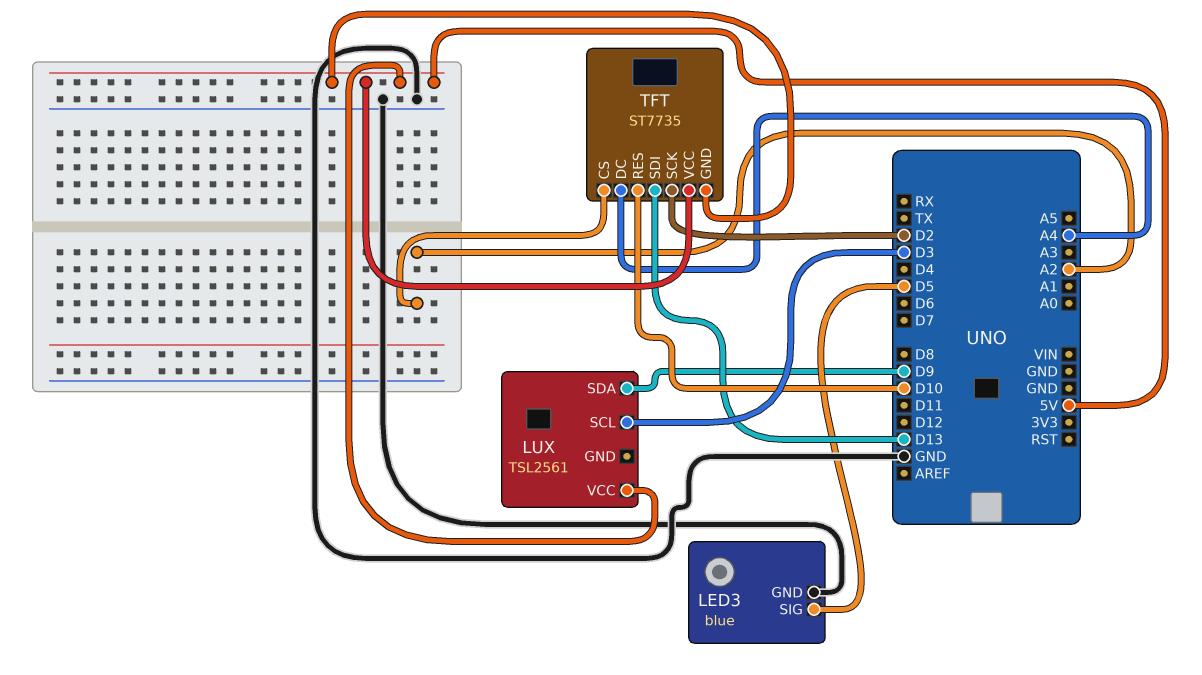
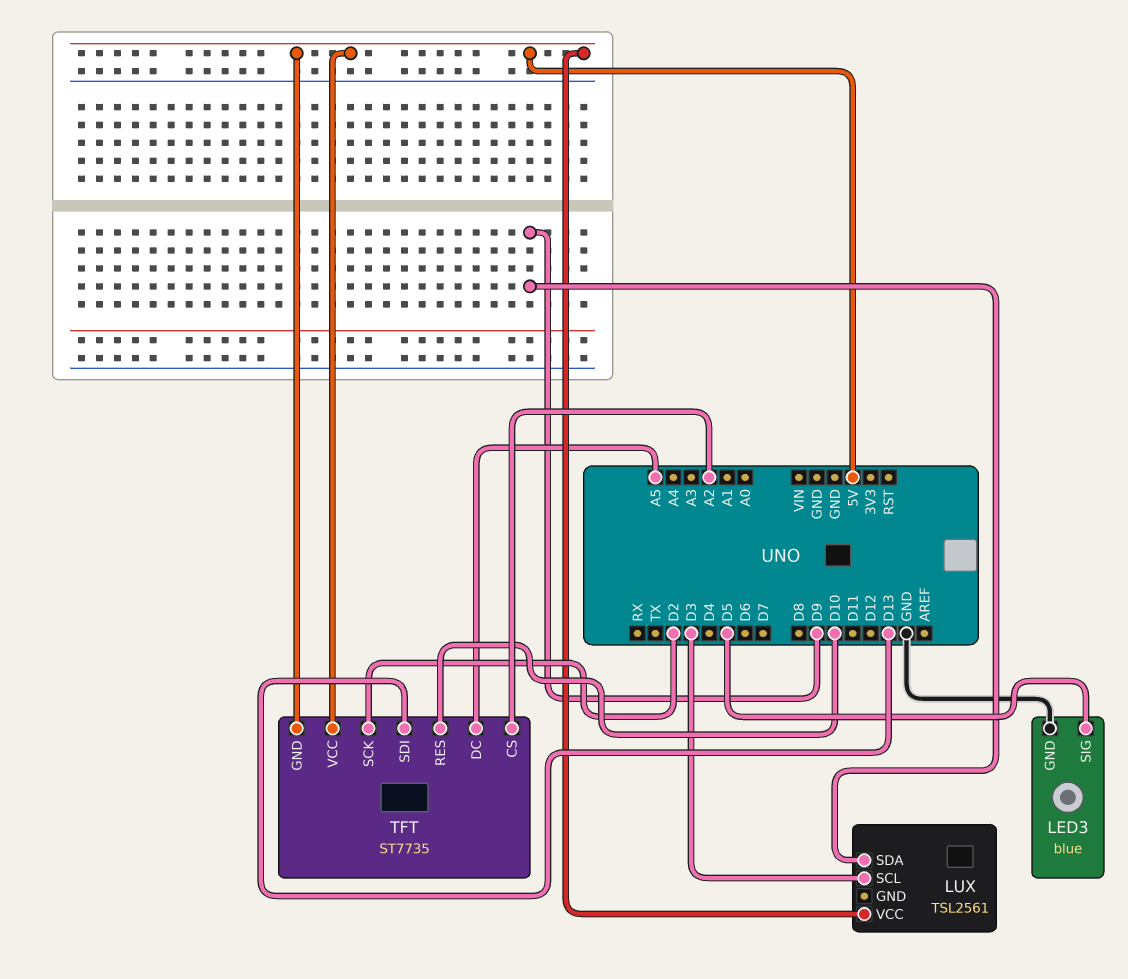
TFT pin DC: A4 -> A5

